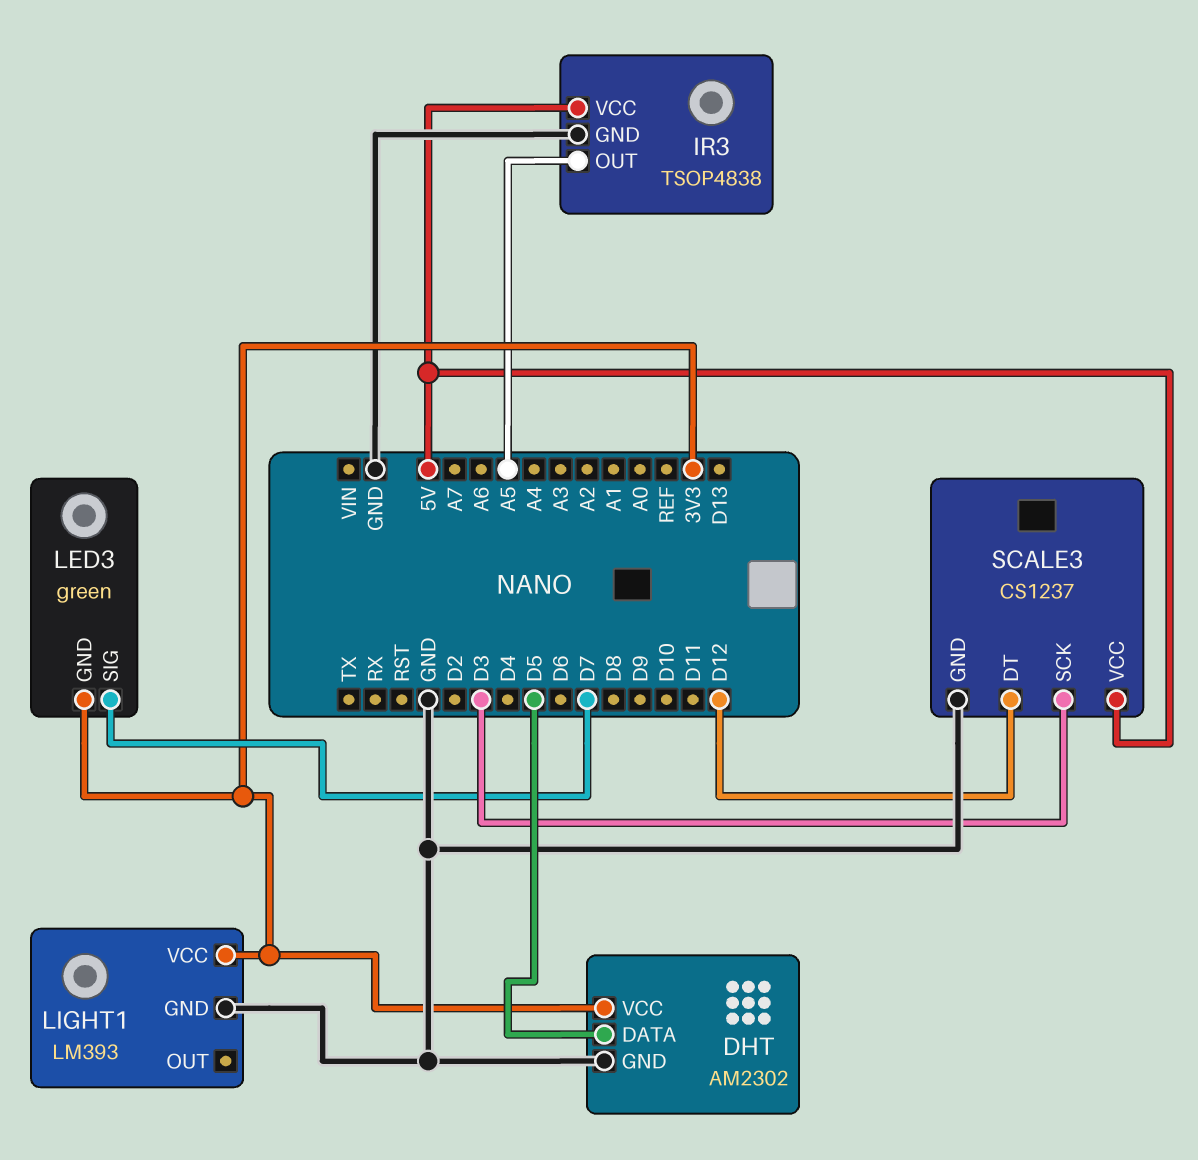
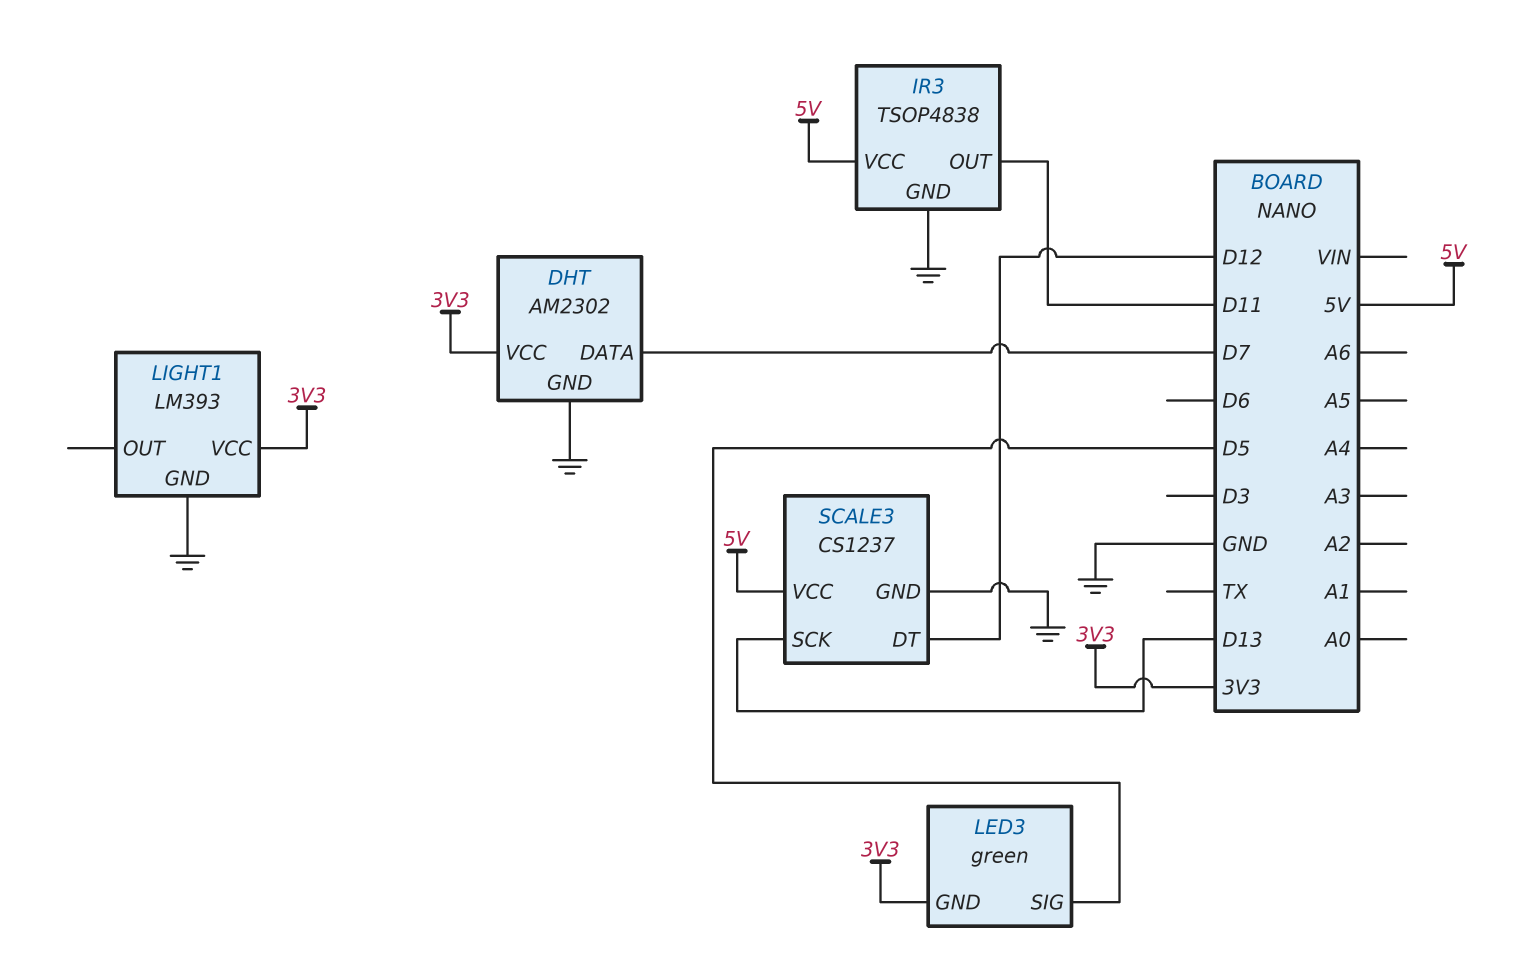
DHT pin DATA: D5 -> D7
IR3 pin OUT: A5 -> D11
LED3 pin SIG: D7 -> D5
SCALE3 pin SCK: D3 -> D13

